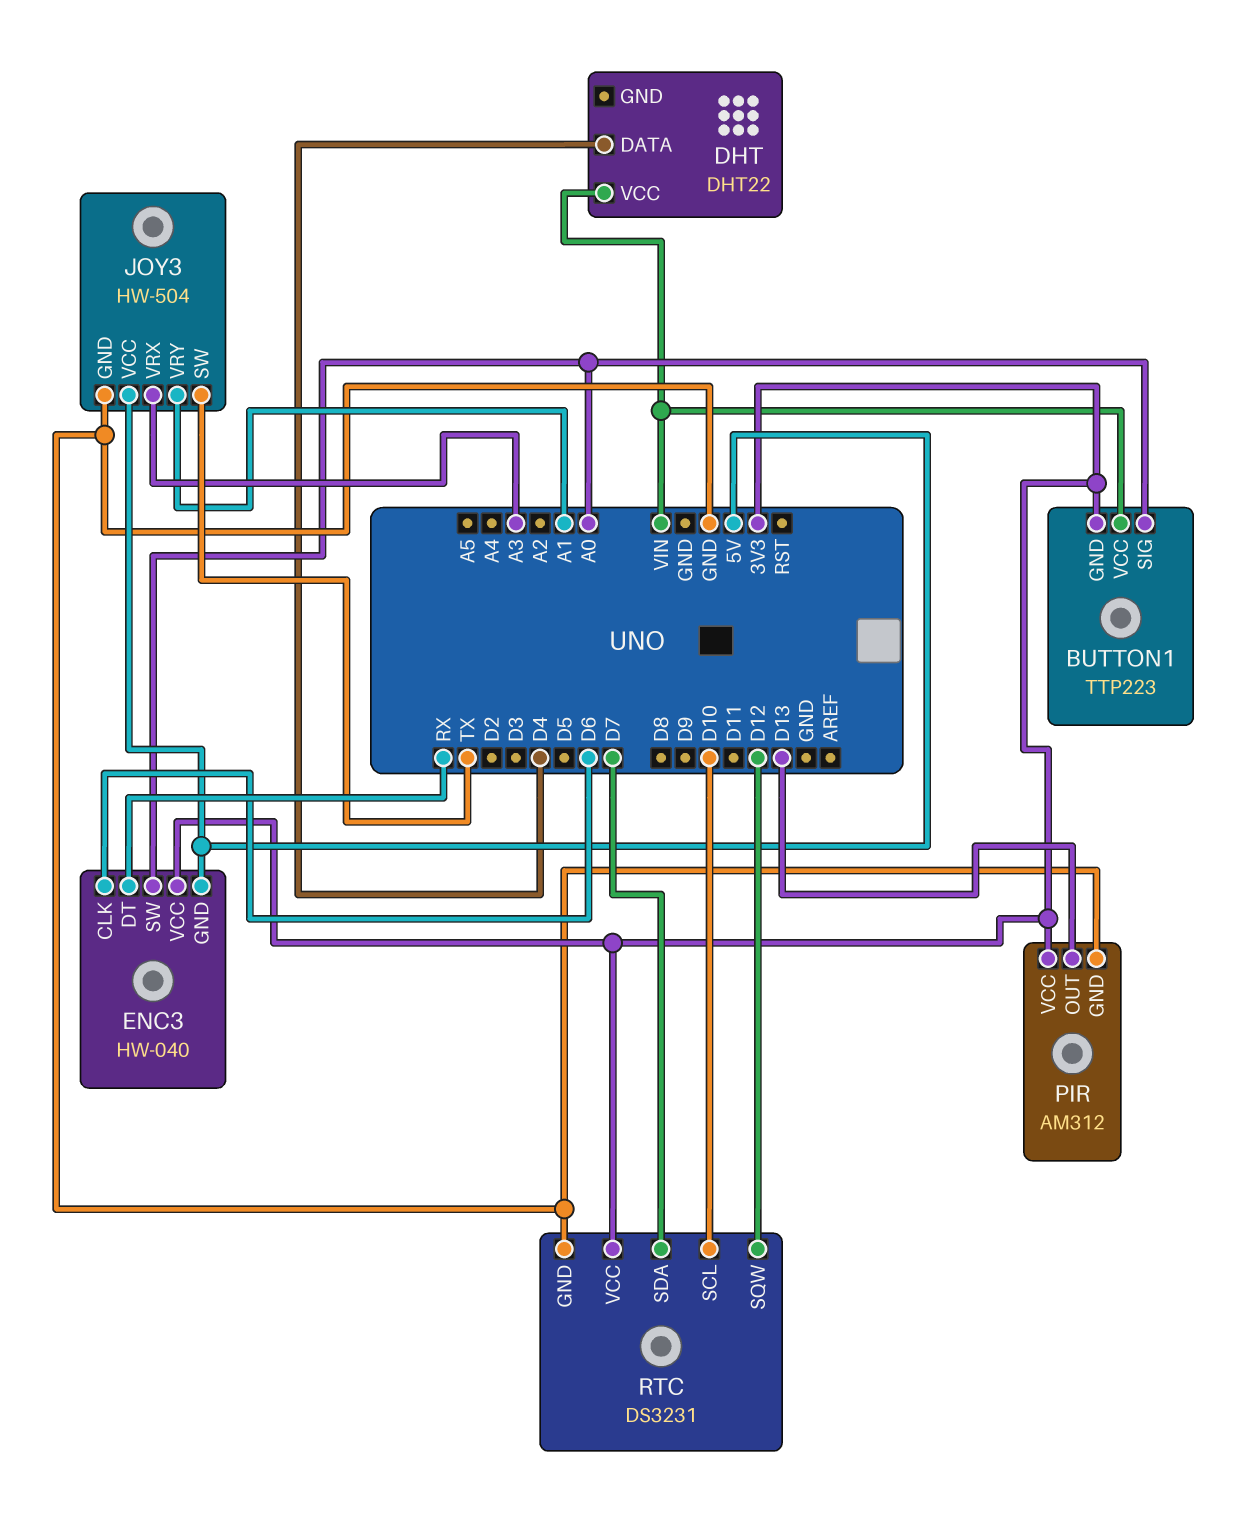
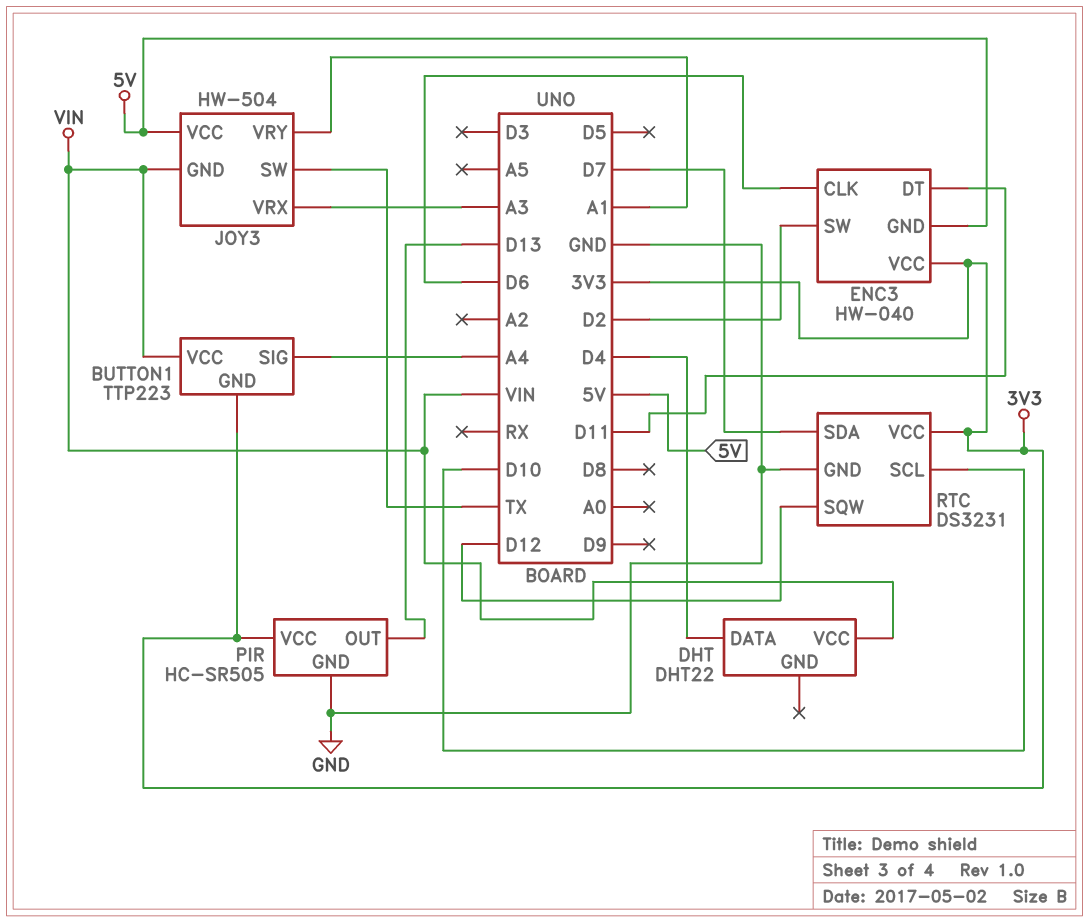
BUTTON1 pin SIG: A0 -> A4
ENC3 pin DT: RX -> D11
ENC3 pin SW: A0 -> D2
JOY3 pin GND: GND -> VIN
PIR: AM312 -> HC-SR505

